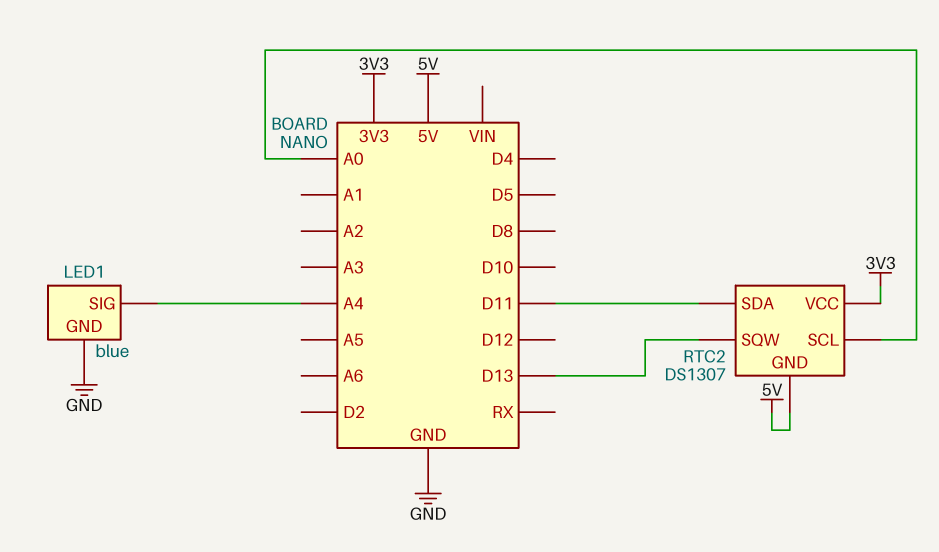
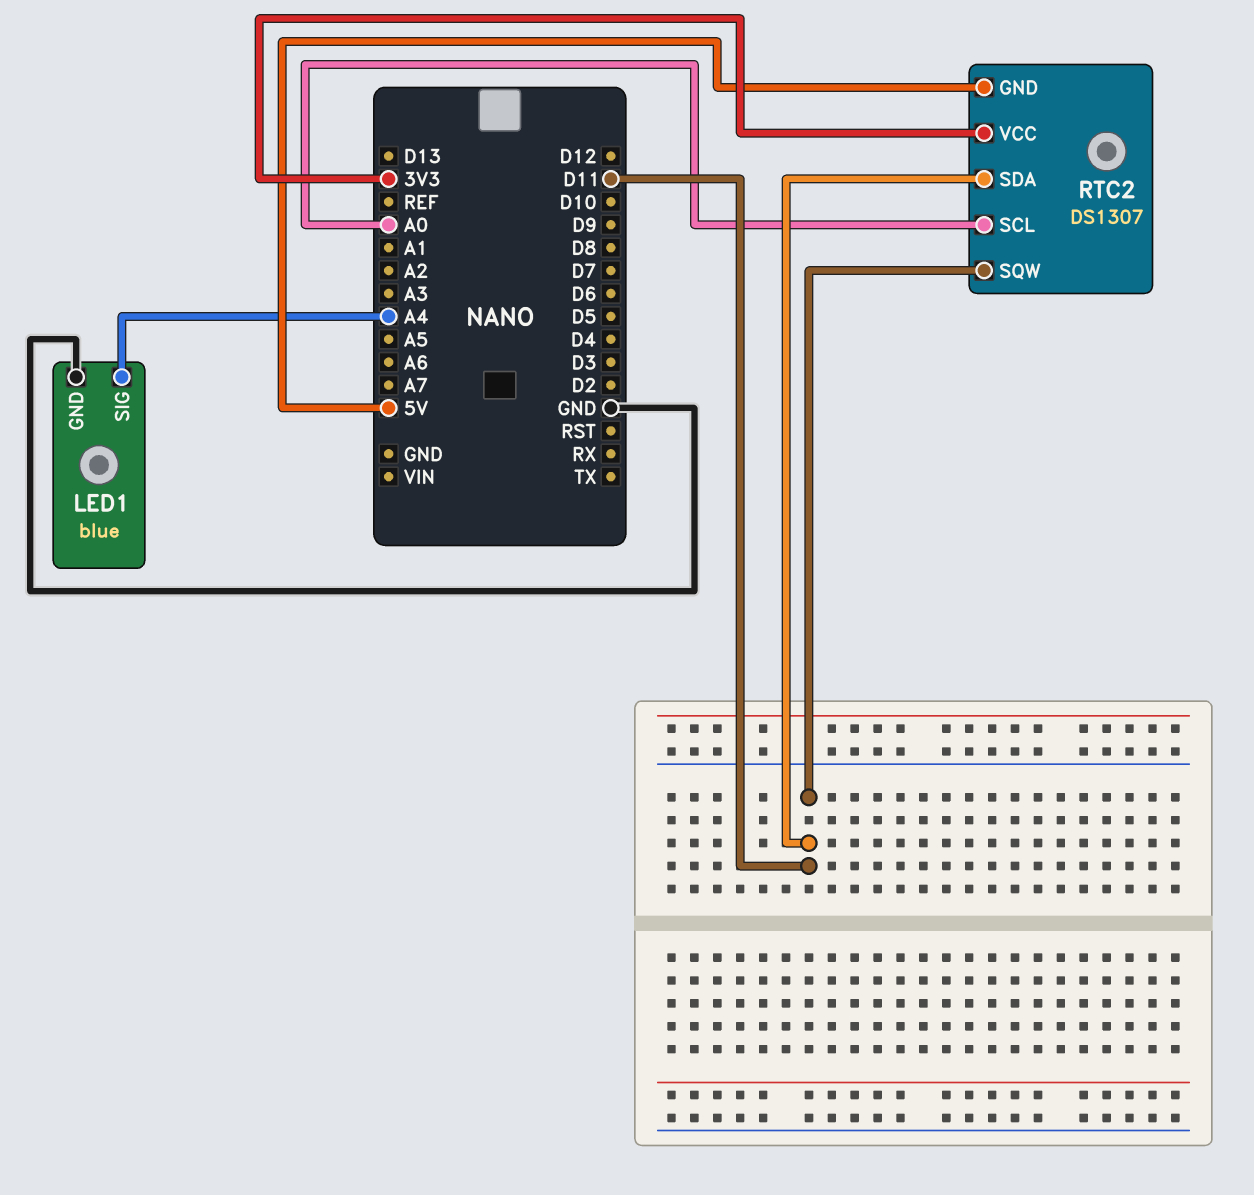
RTC2 pin SQW: D13 -> D11

